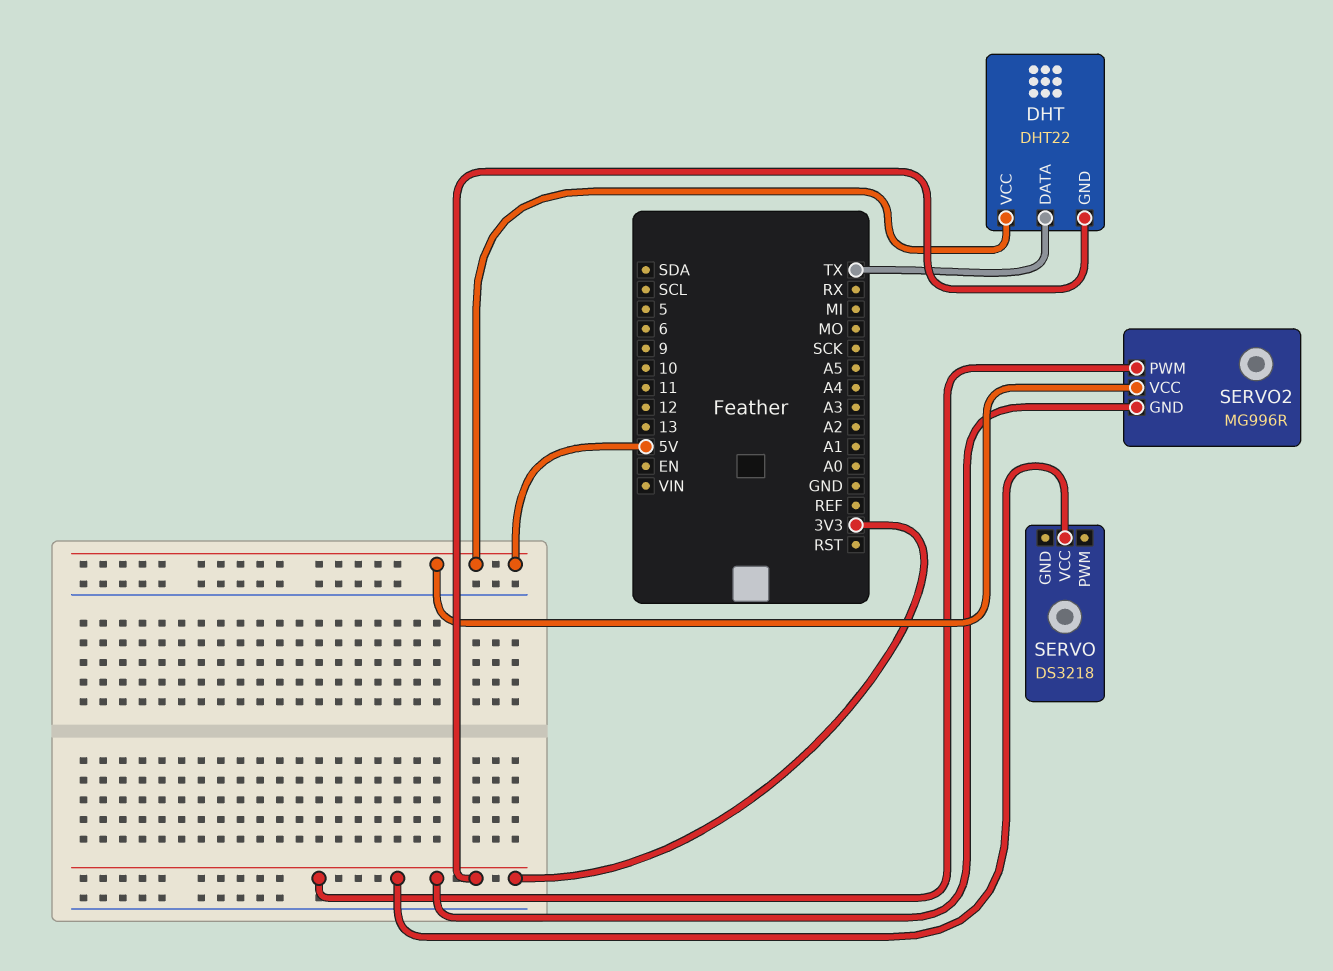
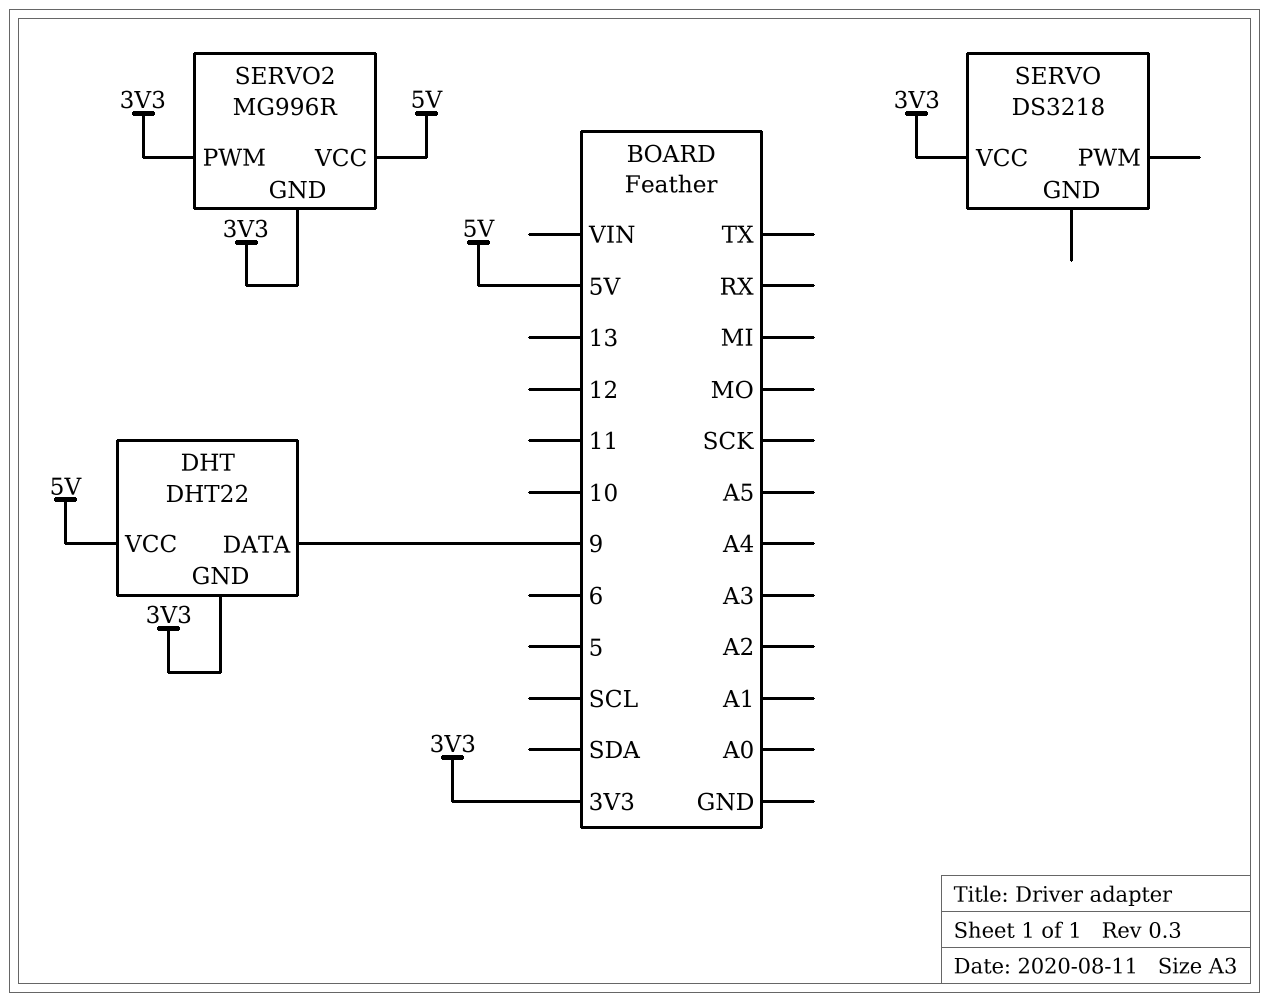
DHT pin DATA: TX -> 9

